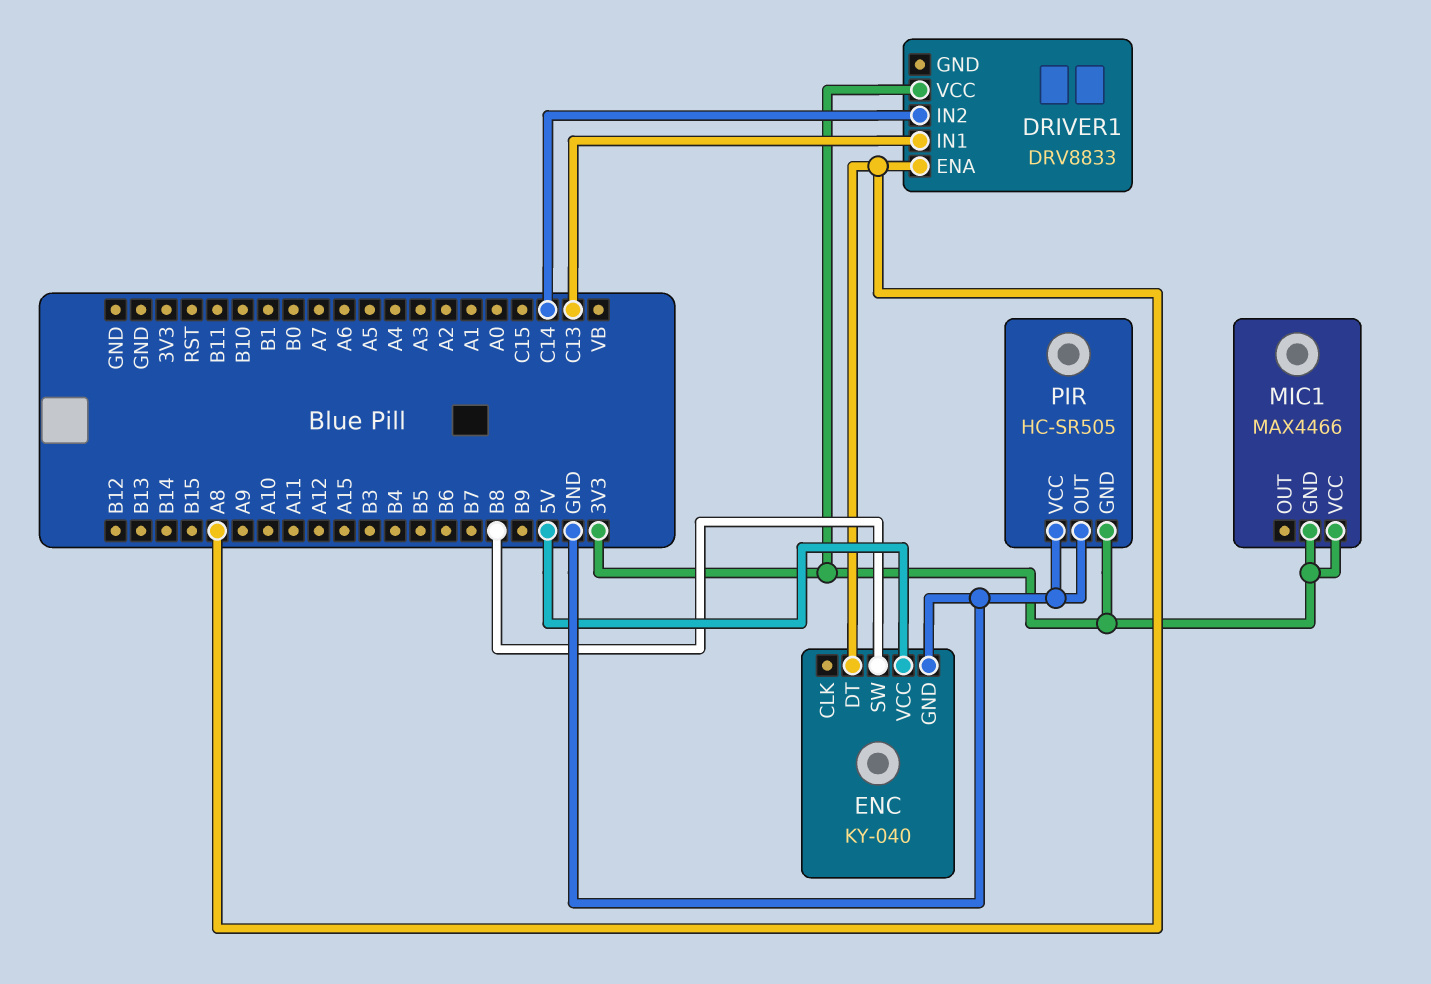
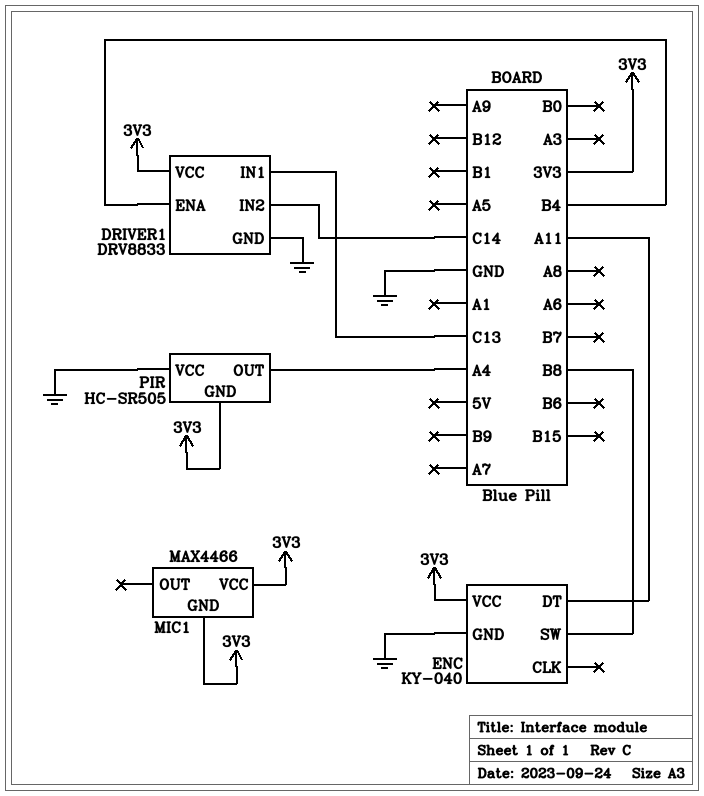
DRIVER1 pin ENA: A8 -> B4
DRIVER1 pin GND: none -> GND
ENC pin DT: A8 -> A11
ENC pin VCC: 5V -> 3V3
PIR pin OUT: GND -> A4

